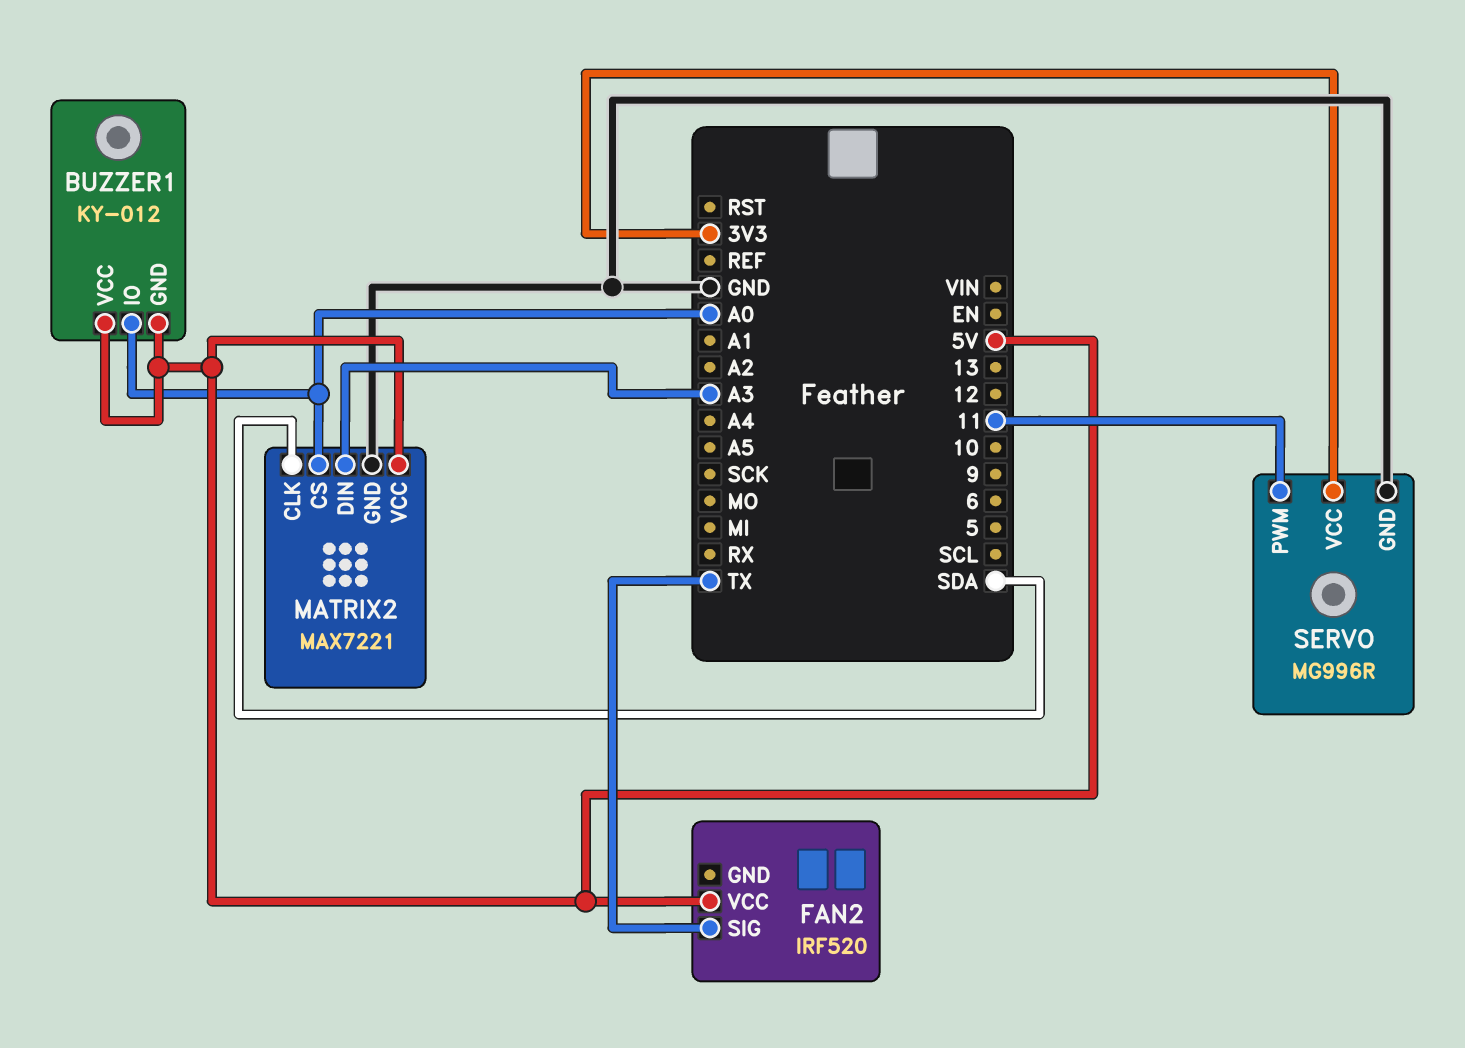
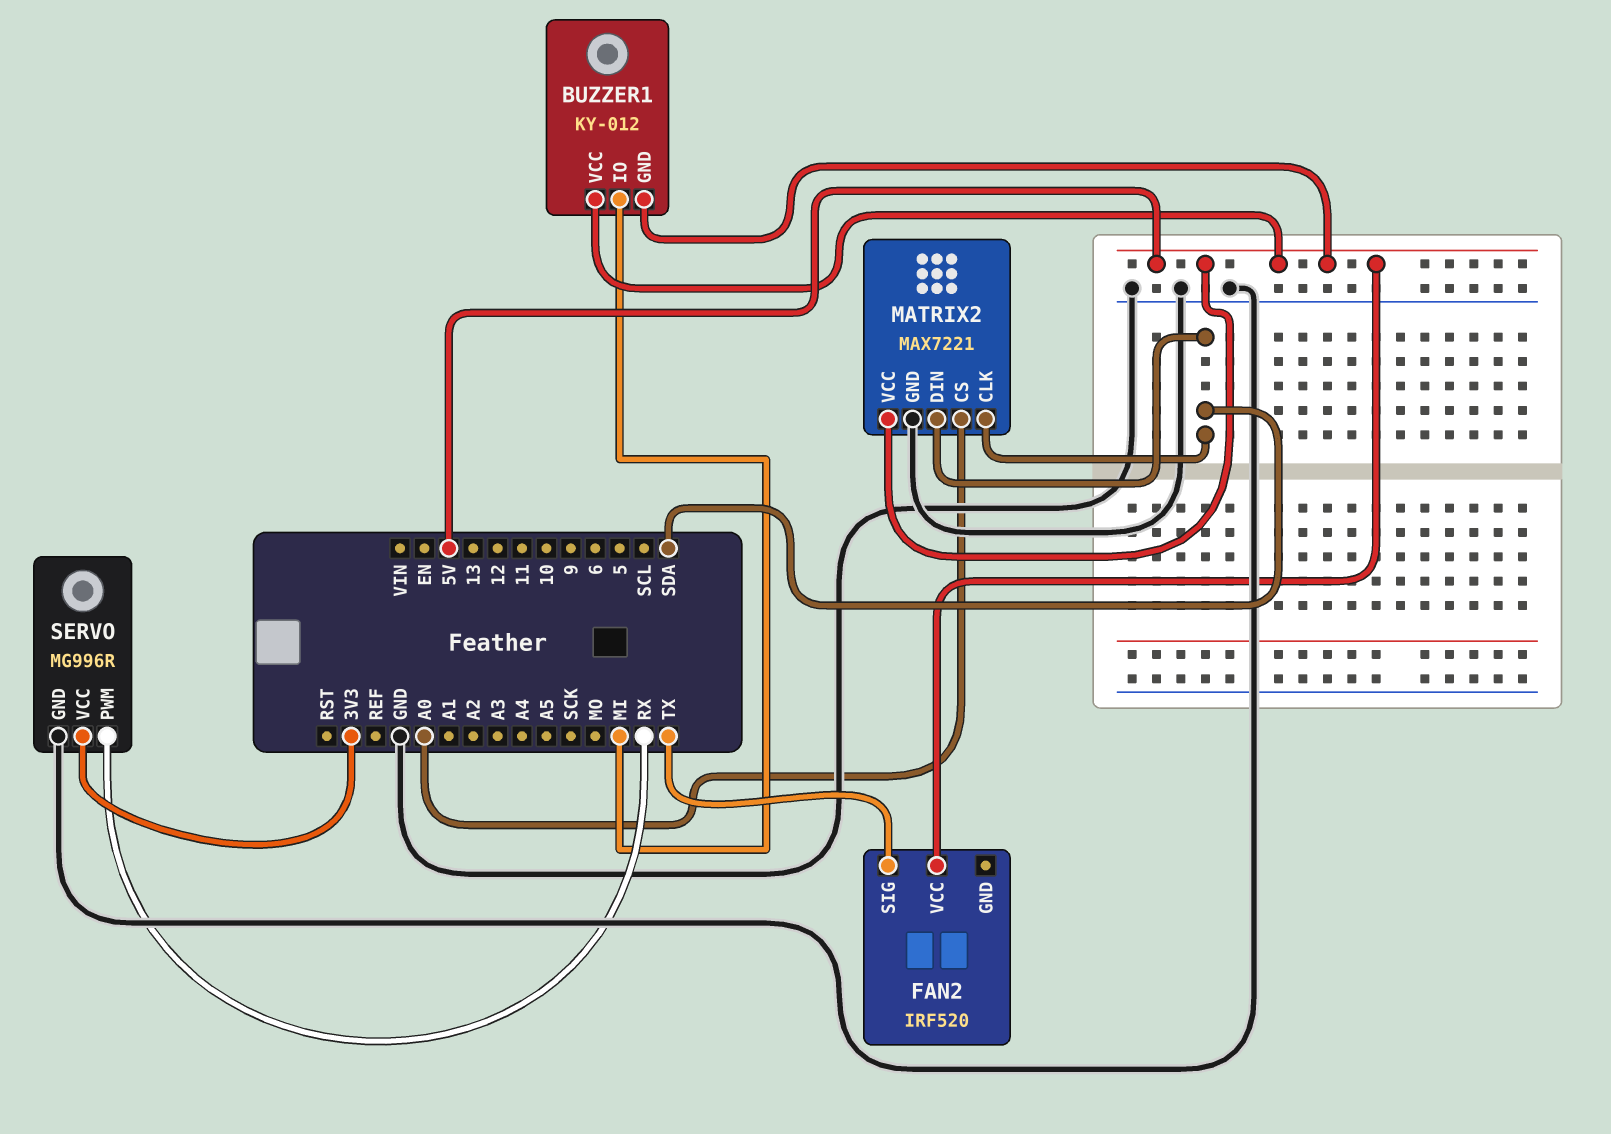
BUZZER1 pin IO: A0 -> MI
MATRIX2 pin DIN: A3 -> SDA
SERVO pin PWM: 11 -> RX

